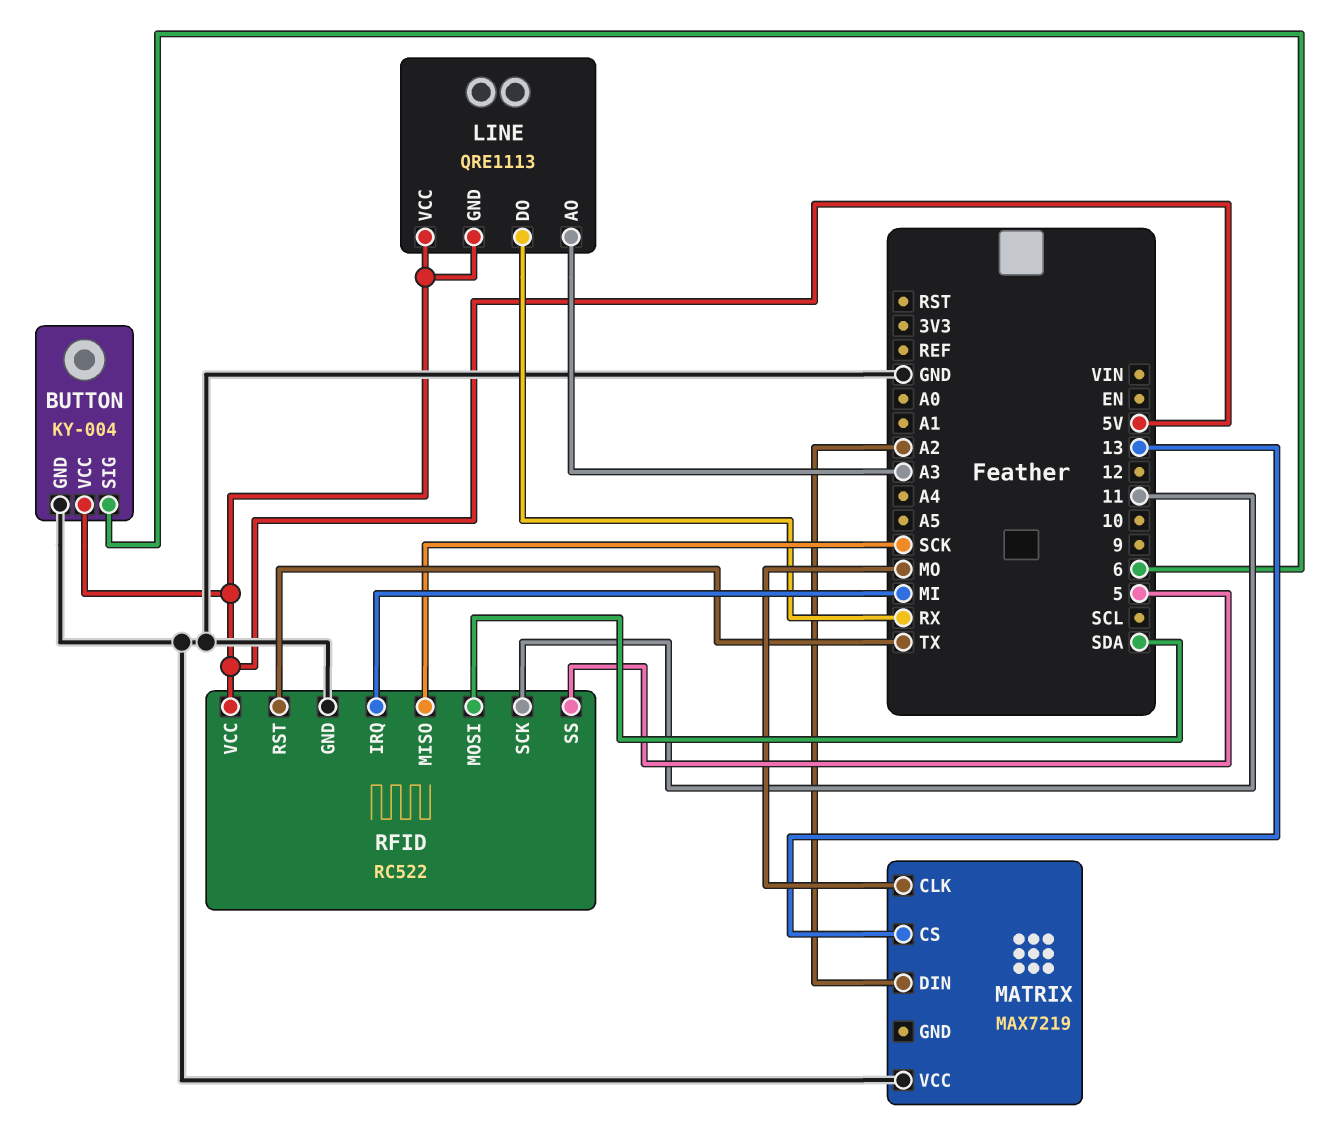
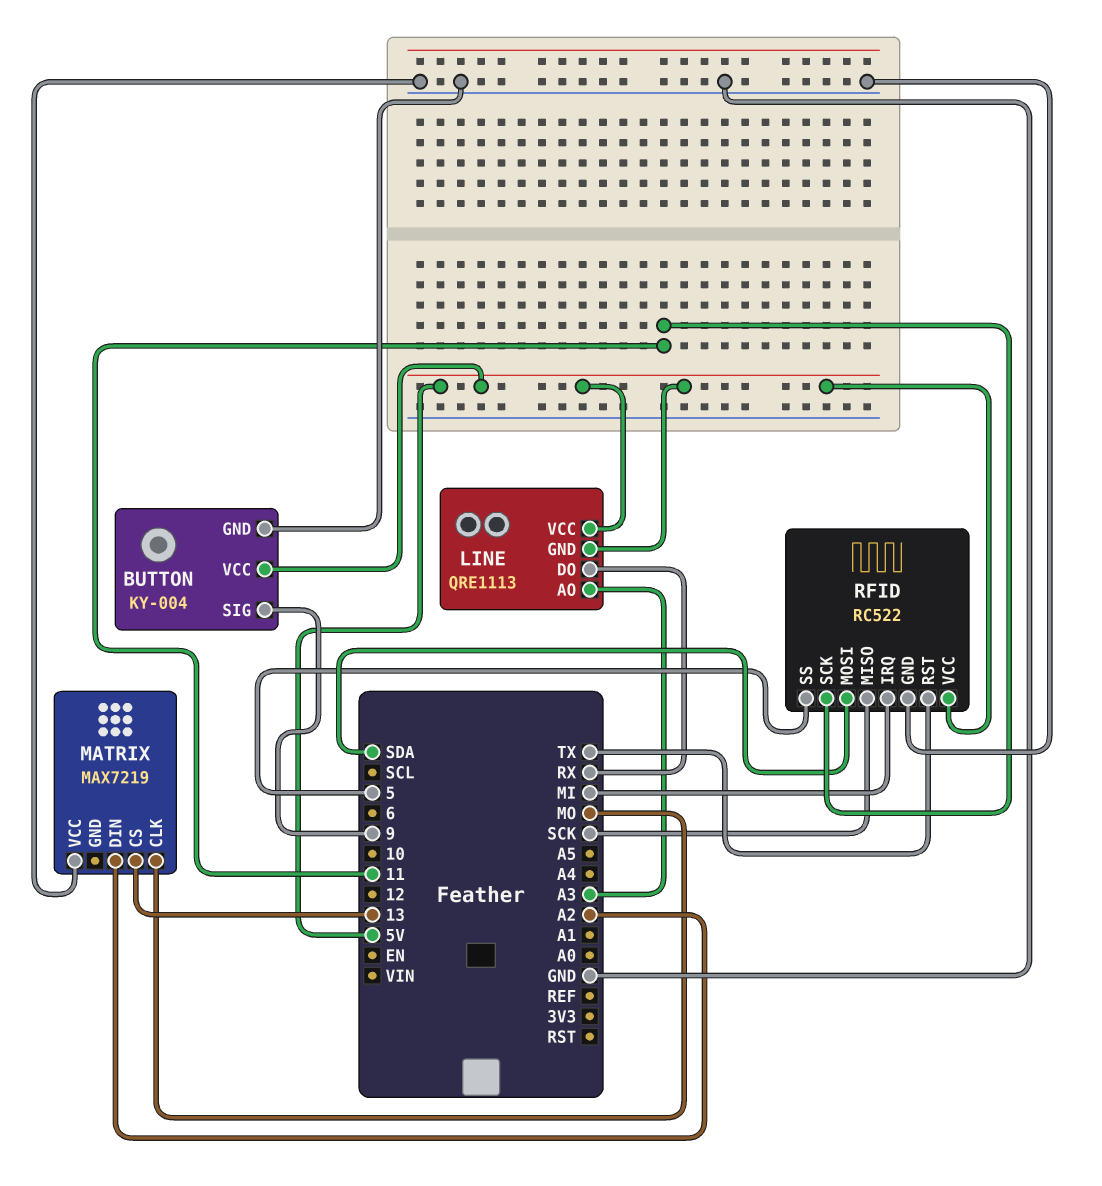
BUTTON pin SIG: 6 -> 9

